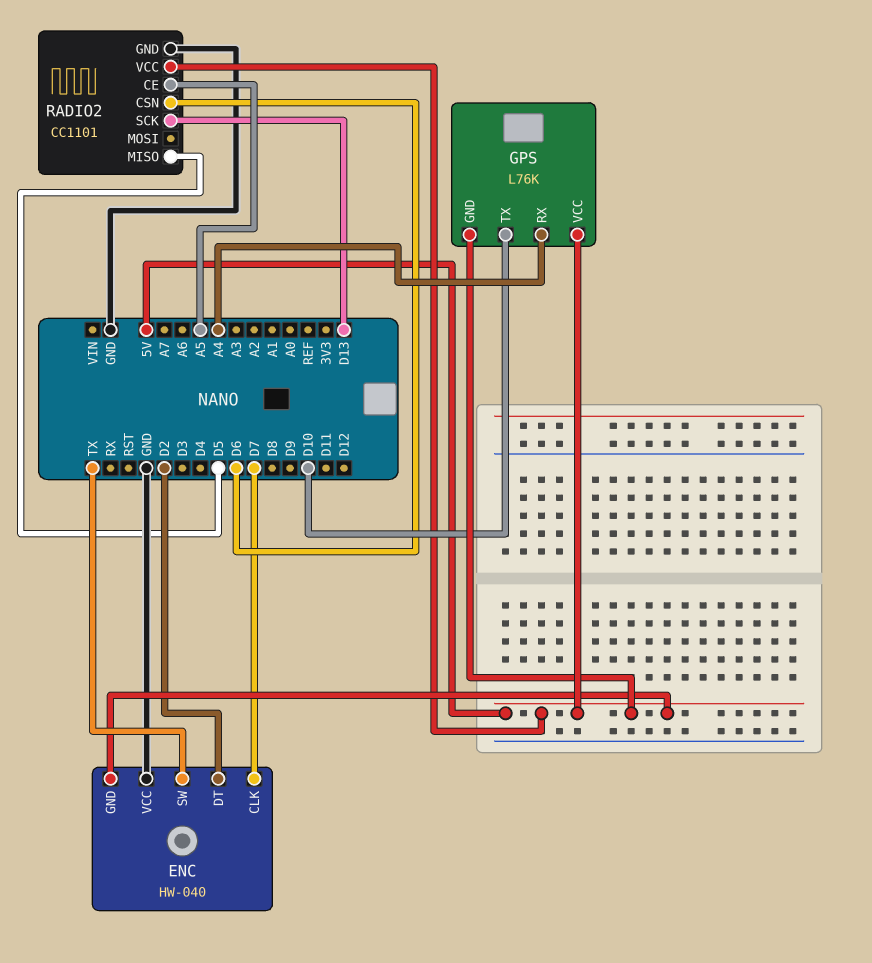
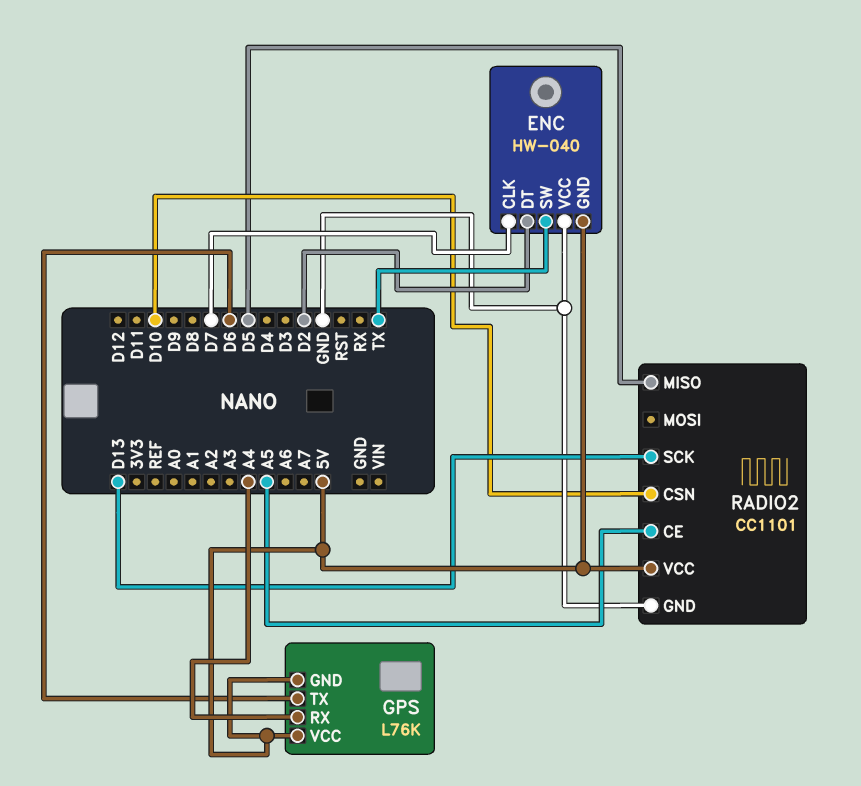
GPS pin TX: D10 -> D6
RADIO2 pin CSN: D6 -> D10

